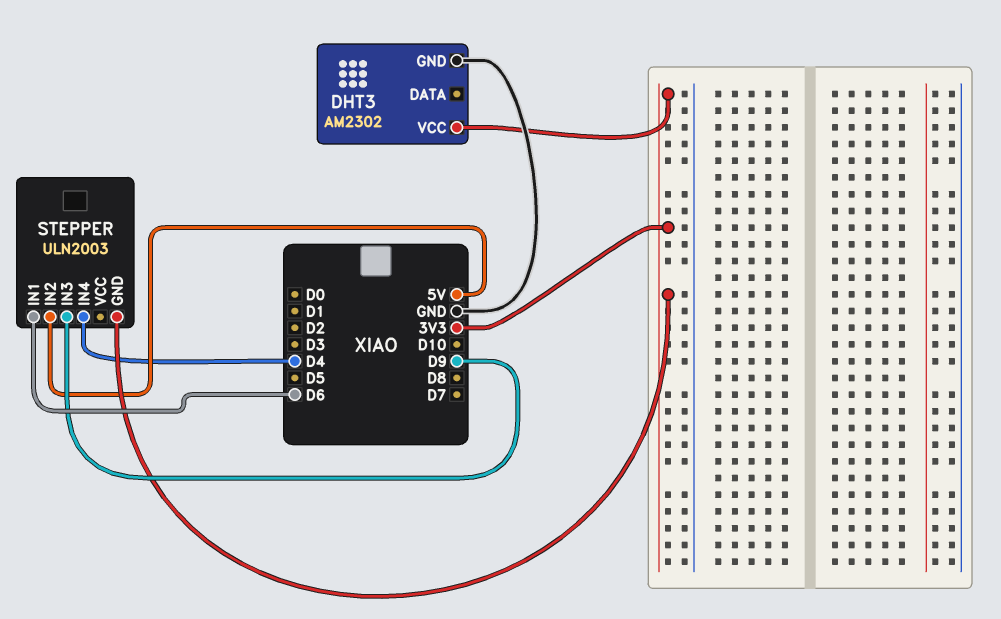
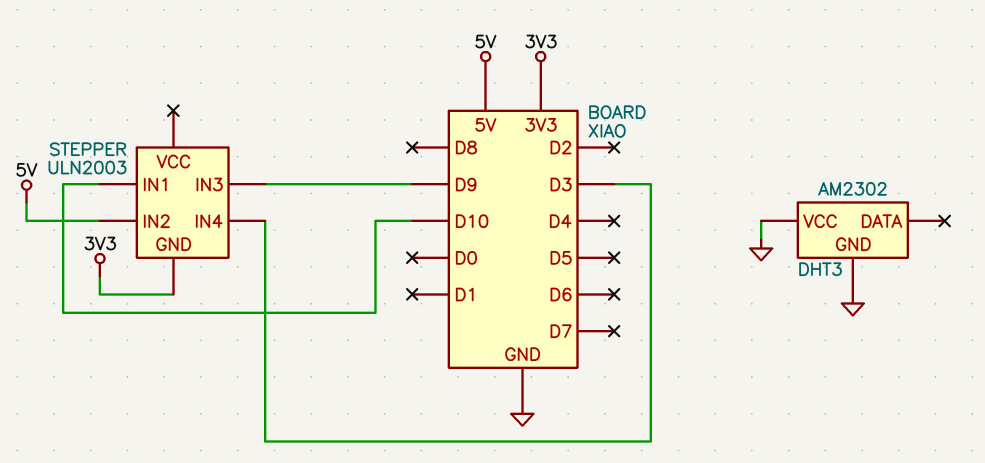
DHT3 pin VCC: 3V3 -> GND
STEPPER pin IN1: D6 -> D10
STEPPER pin IN4: D4 -> D3

